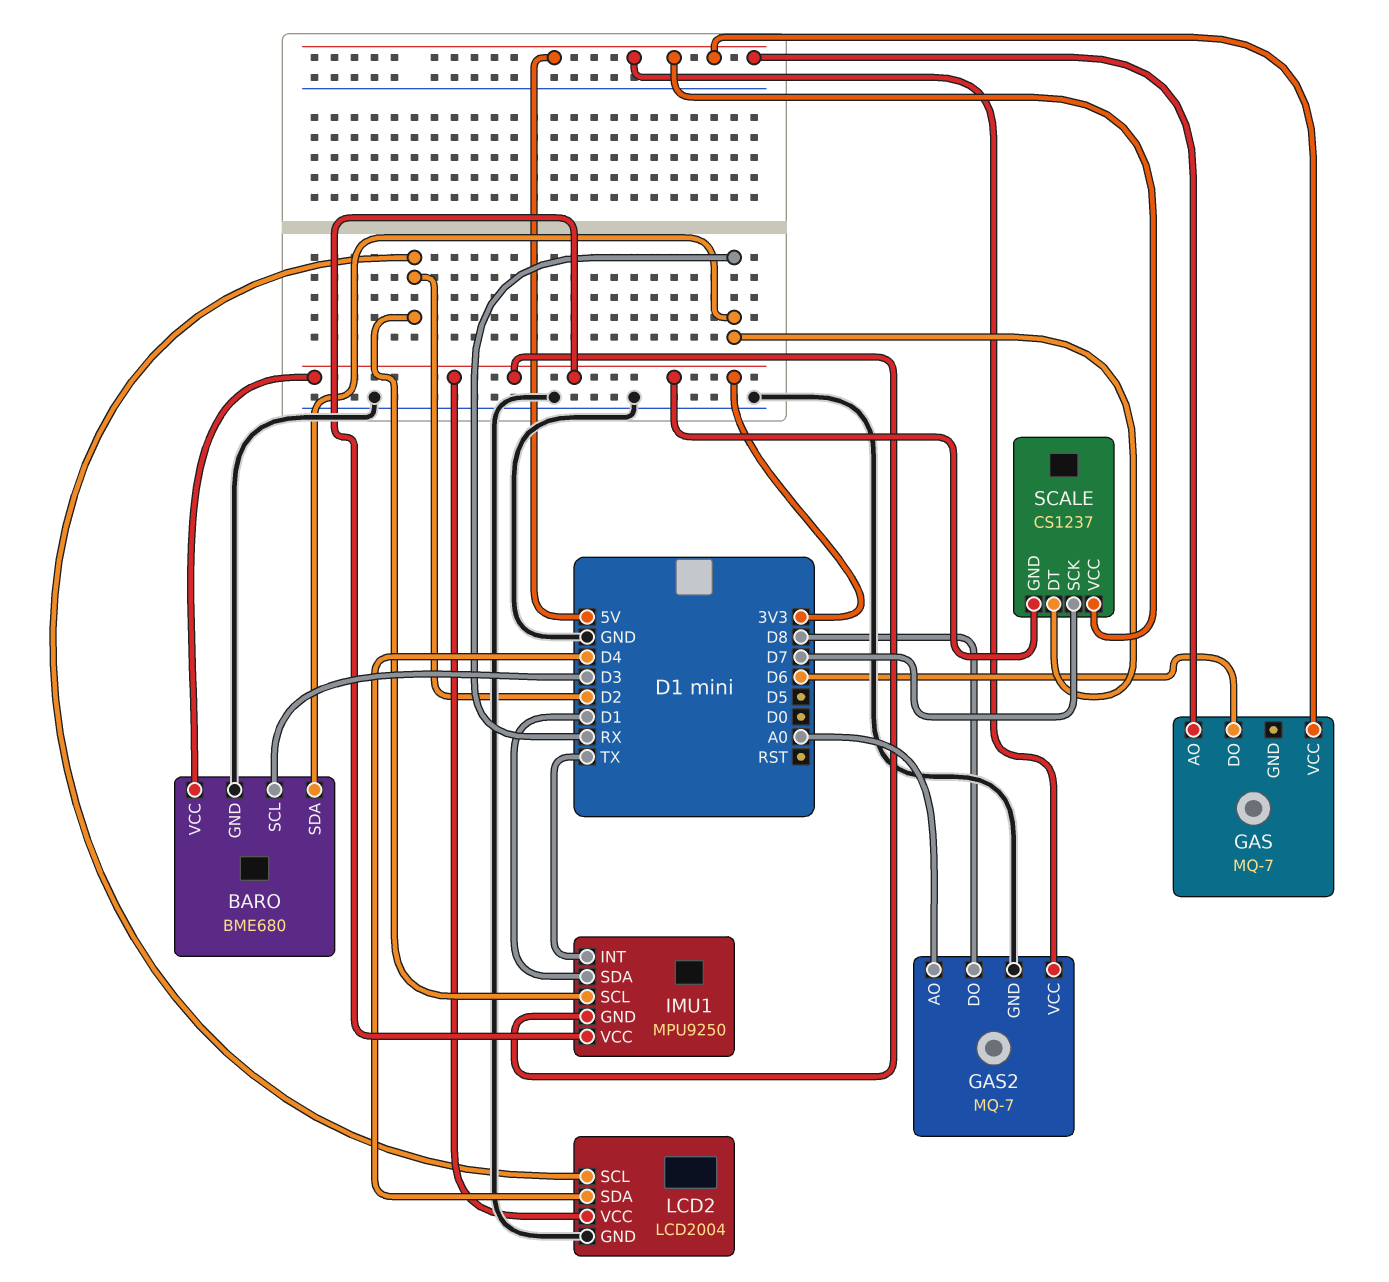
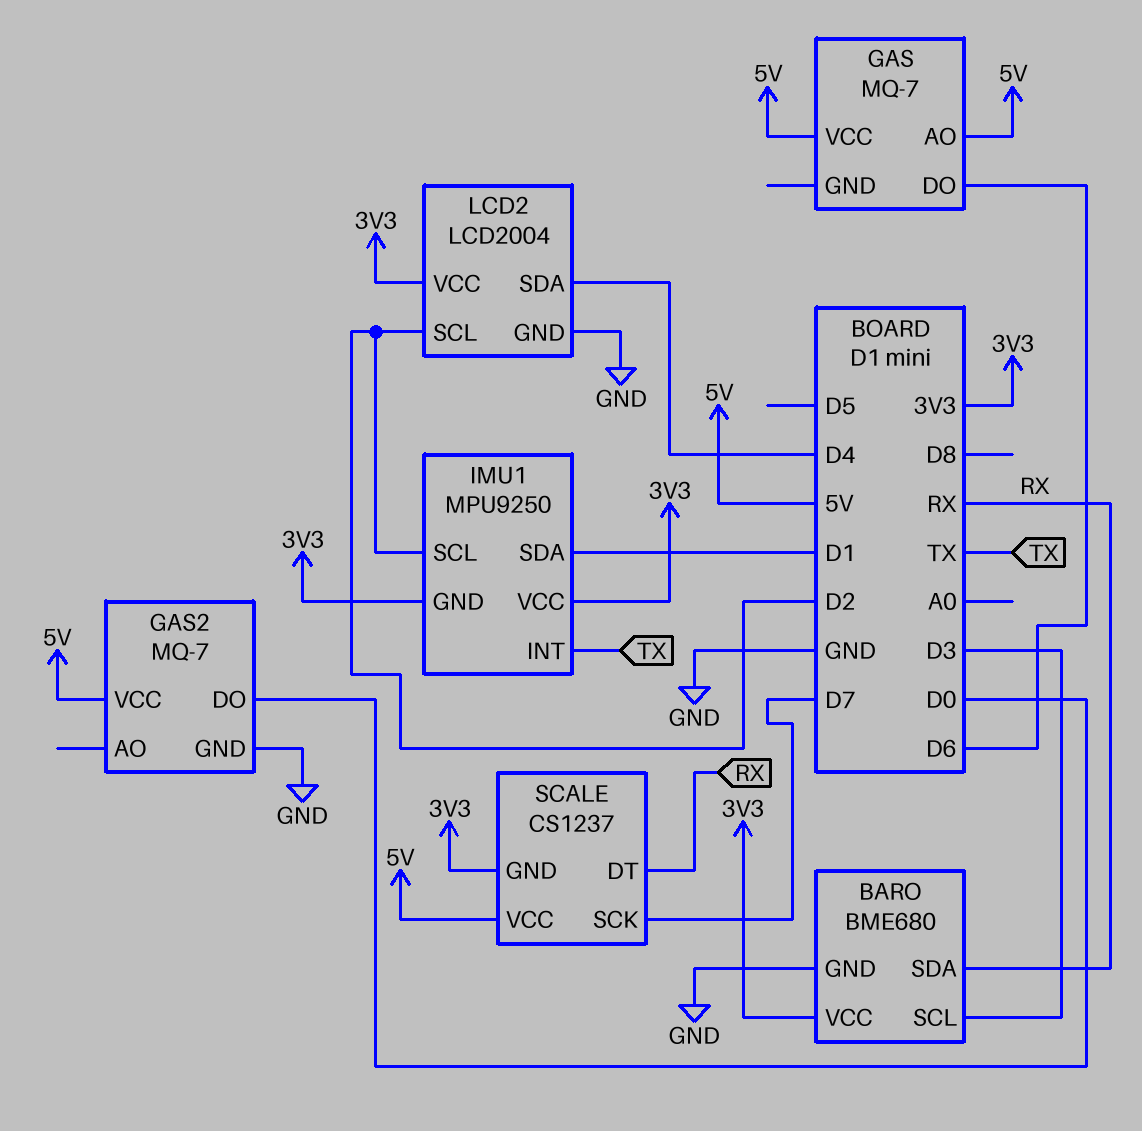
GAS2 pin AO: A0 -> none
GAS2 pin DO: D8 -> D0

